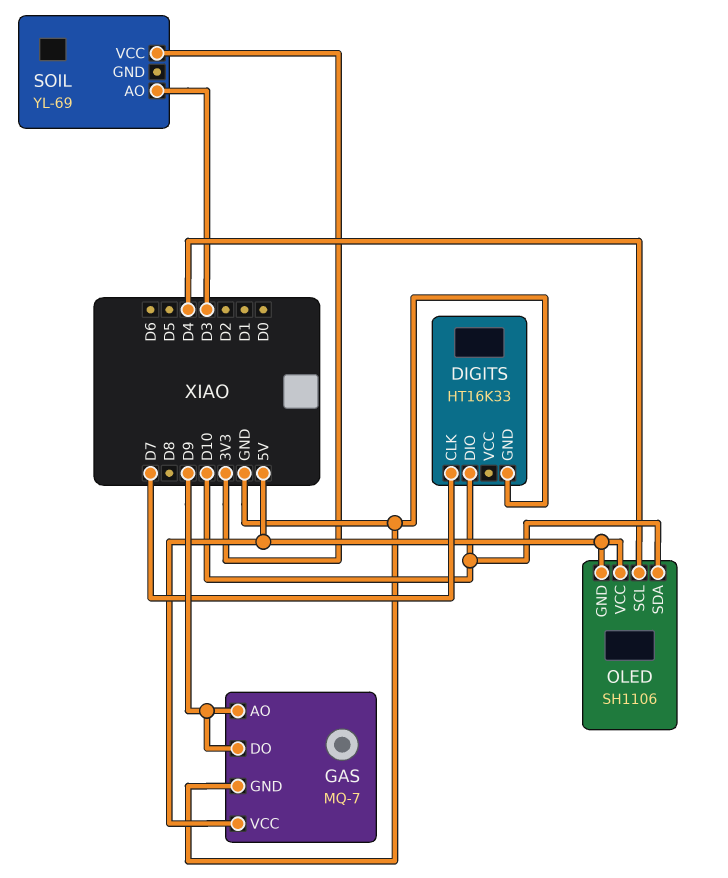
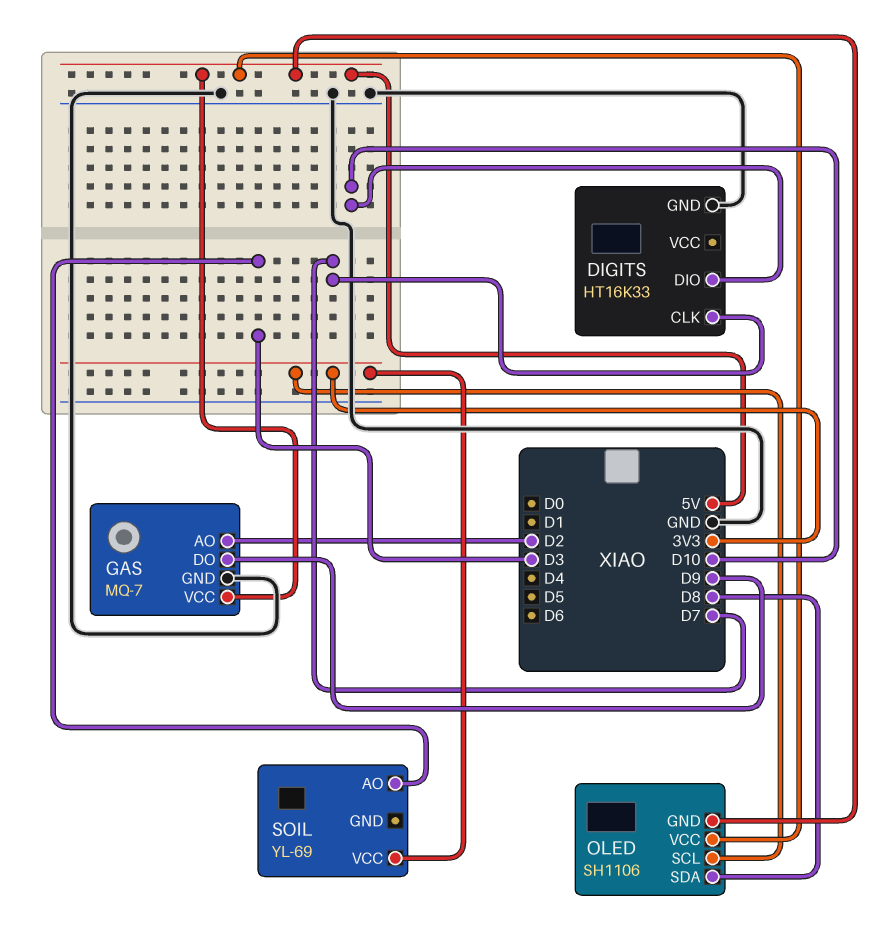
GAS pin AO: D9 -> D2
OLED pin SCL: D4 -> 3V3
OLED pin SDA: D10 -> D8

